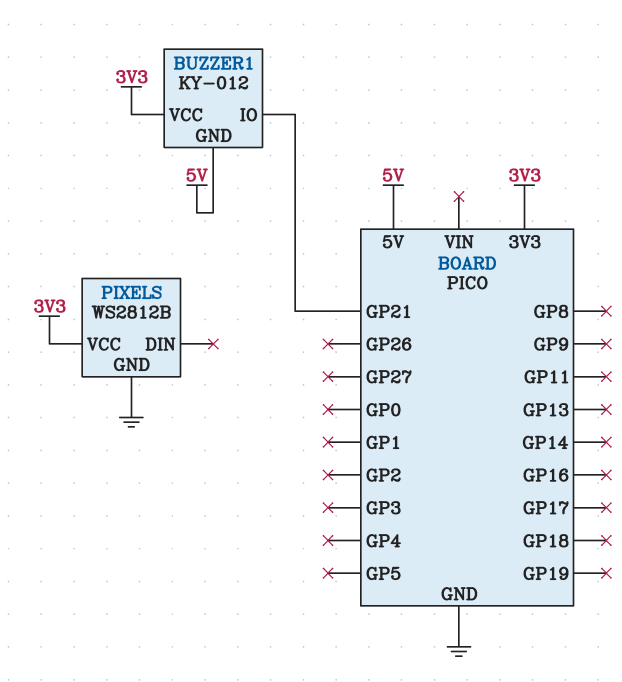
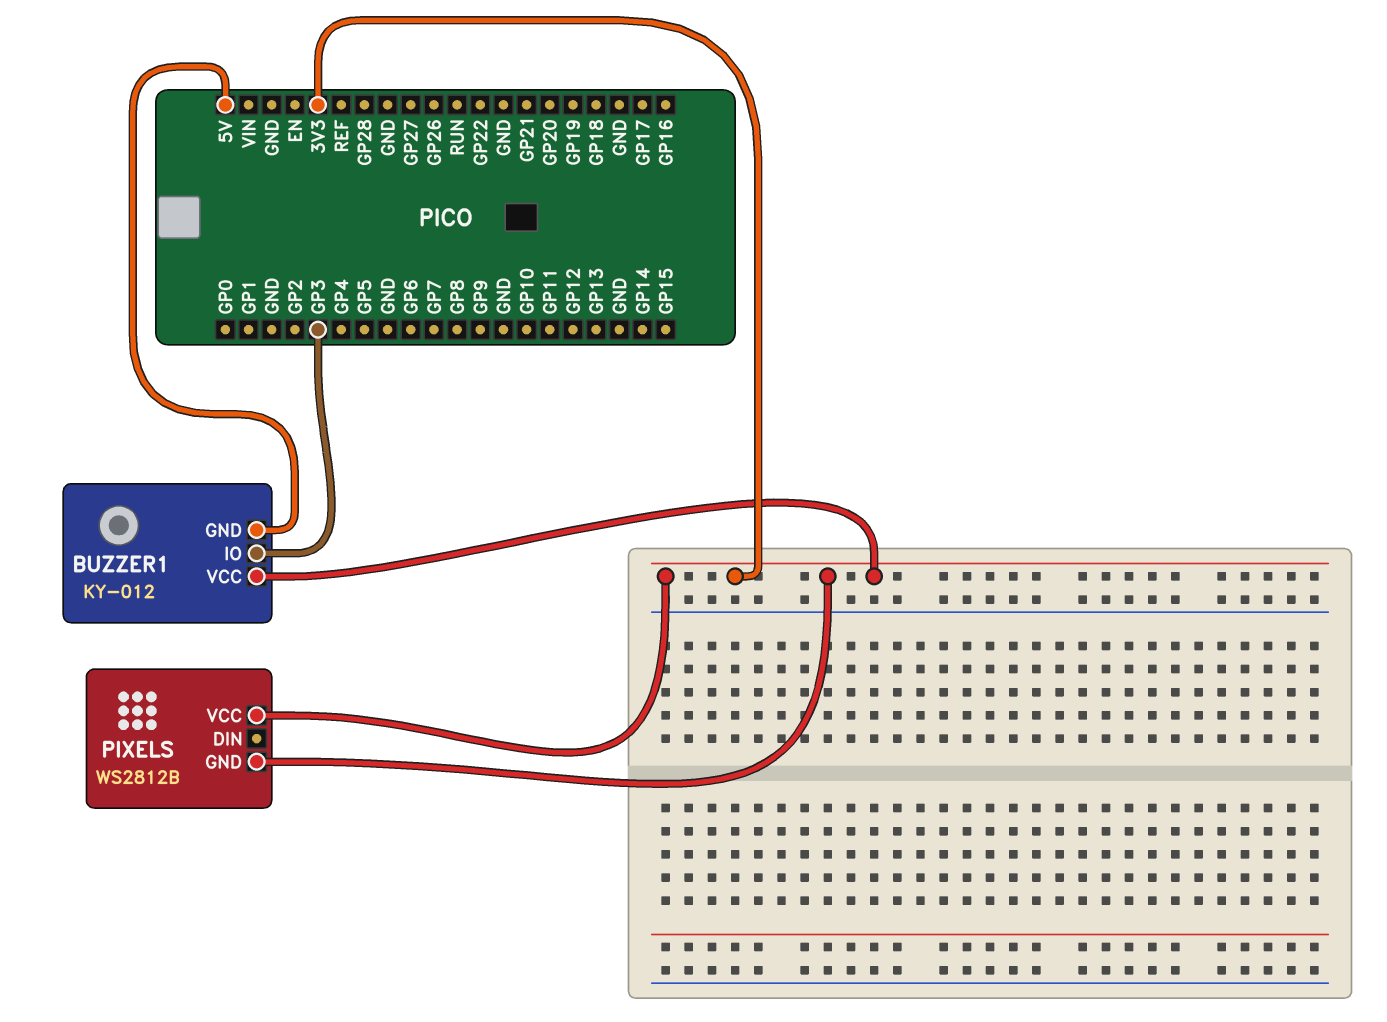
BUZZER1 pin IO: GP21 -> GP3
PIXELS pin GND: GND -> 3V3

